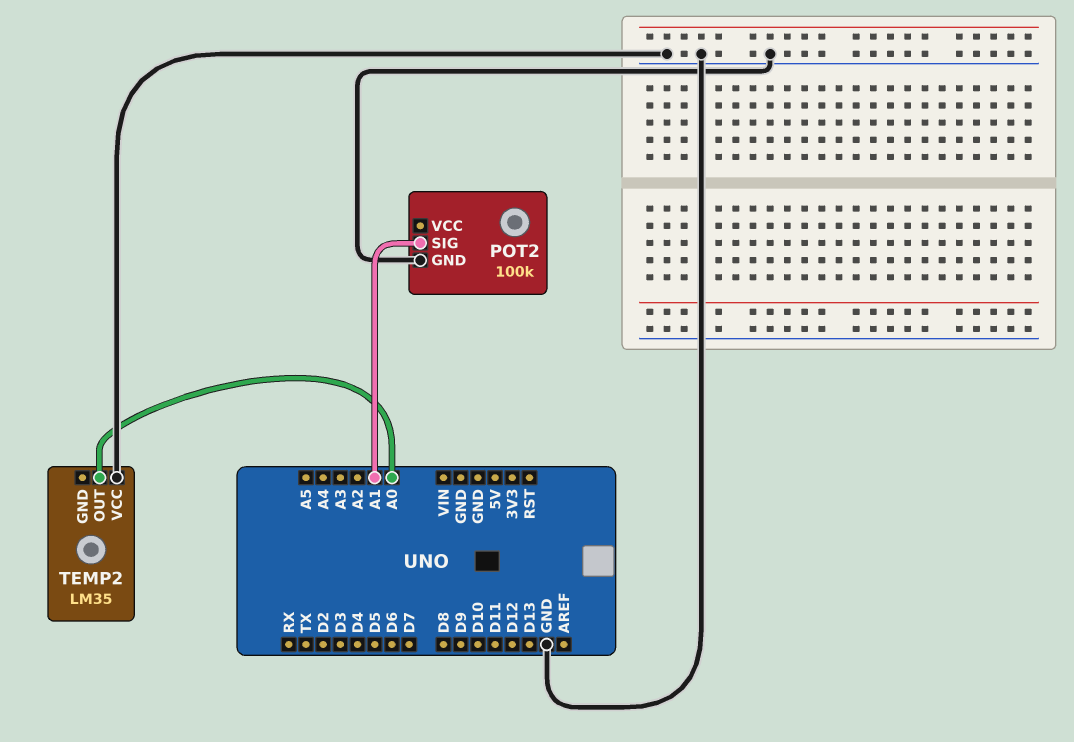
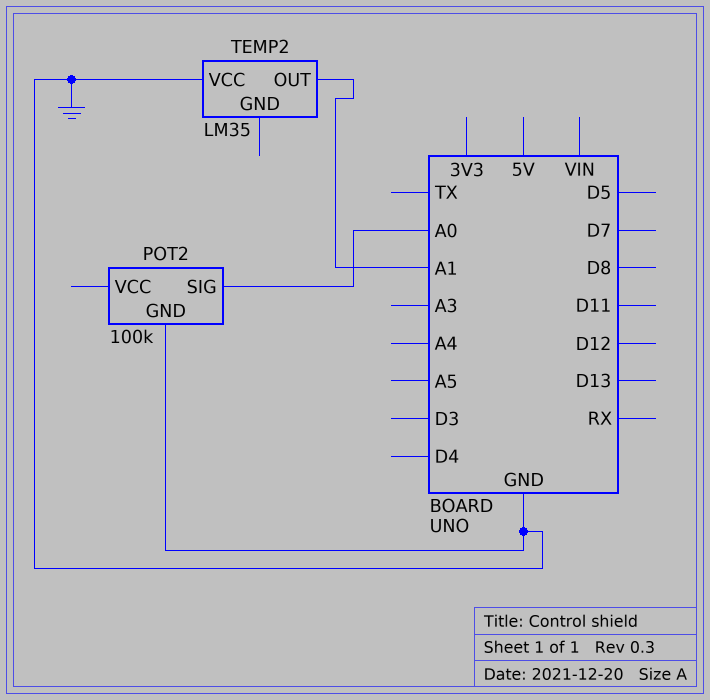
POT2 pin SIG: A1 -> A0
TEMP2 pin OUT: A0 -> A1

